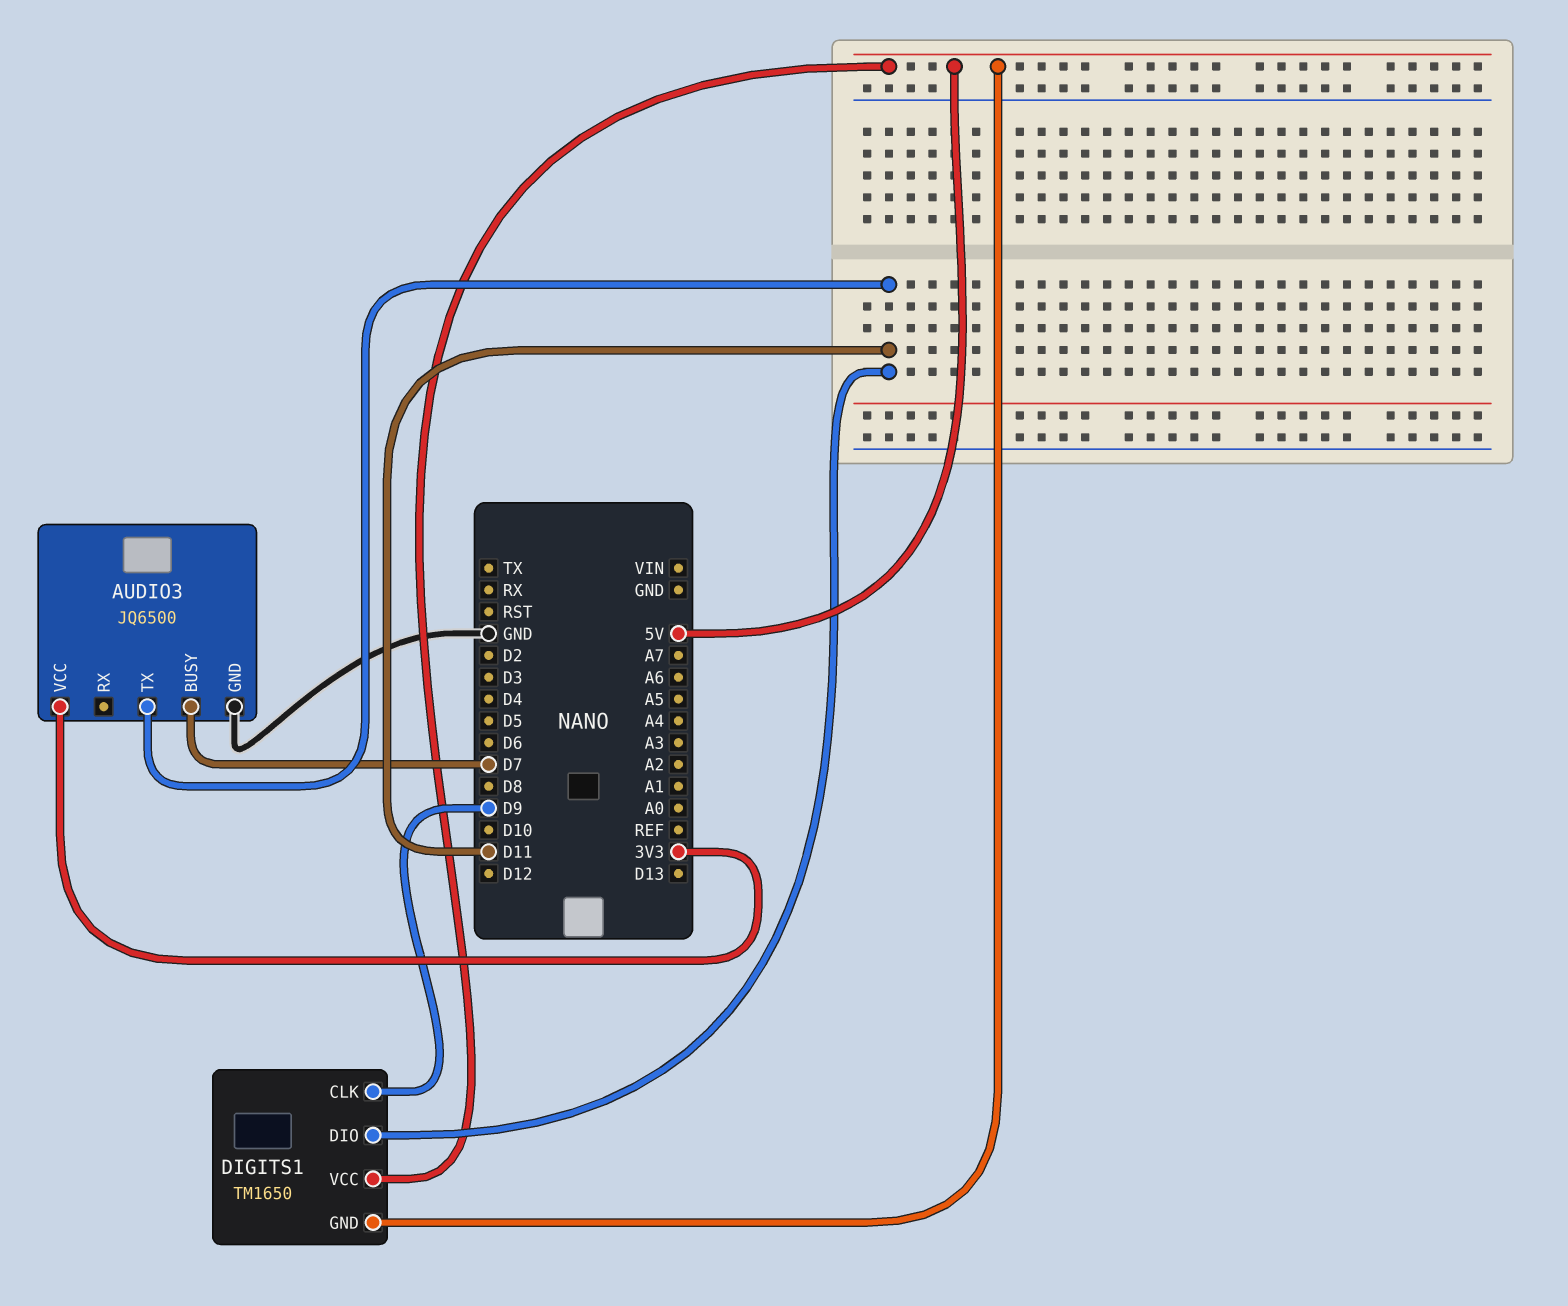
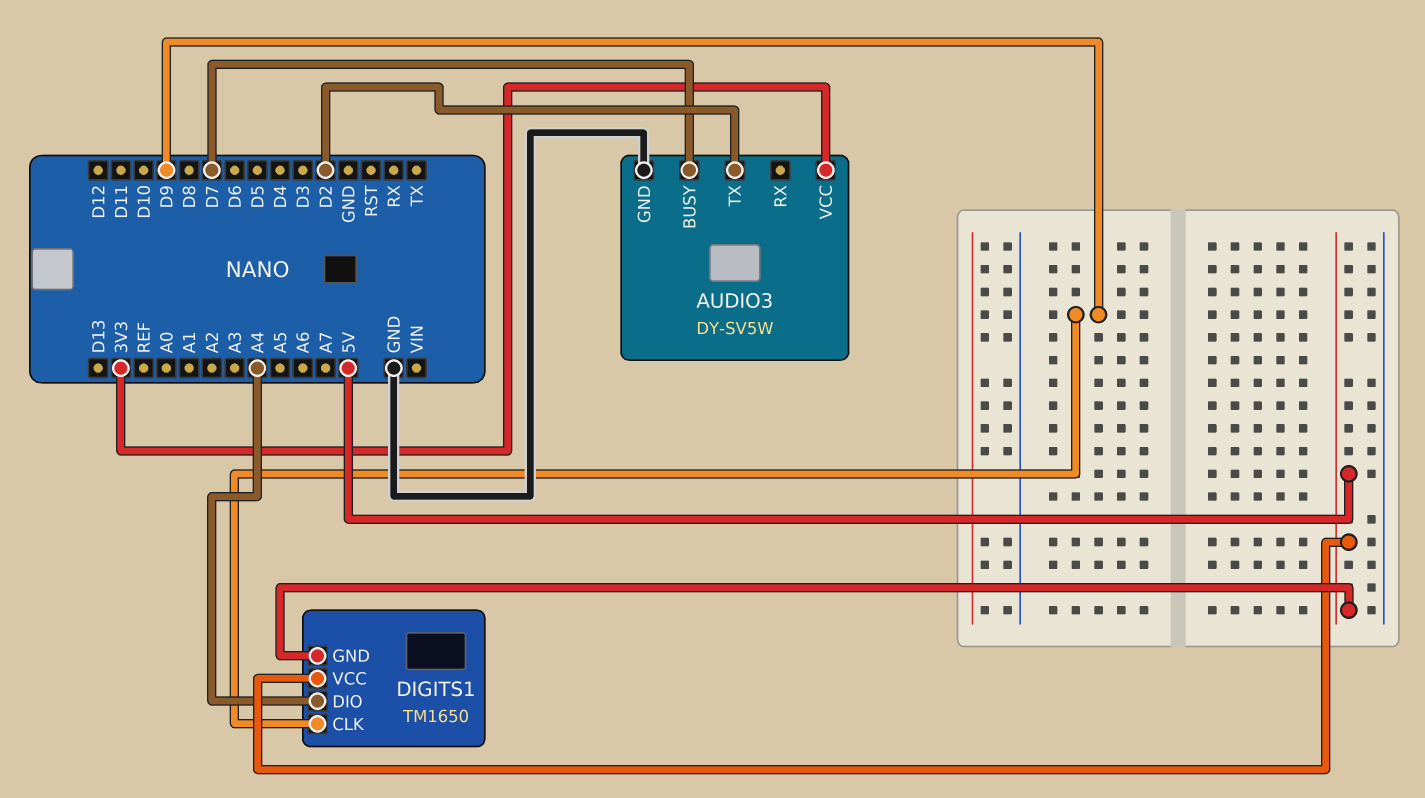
AUDIO3: JQ6500 -> DY-SV5W
AUDIO3 pin TX: D11 -> D2
DIGITS1 pin DIO: D11 -> A4

